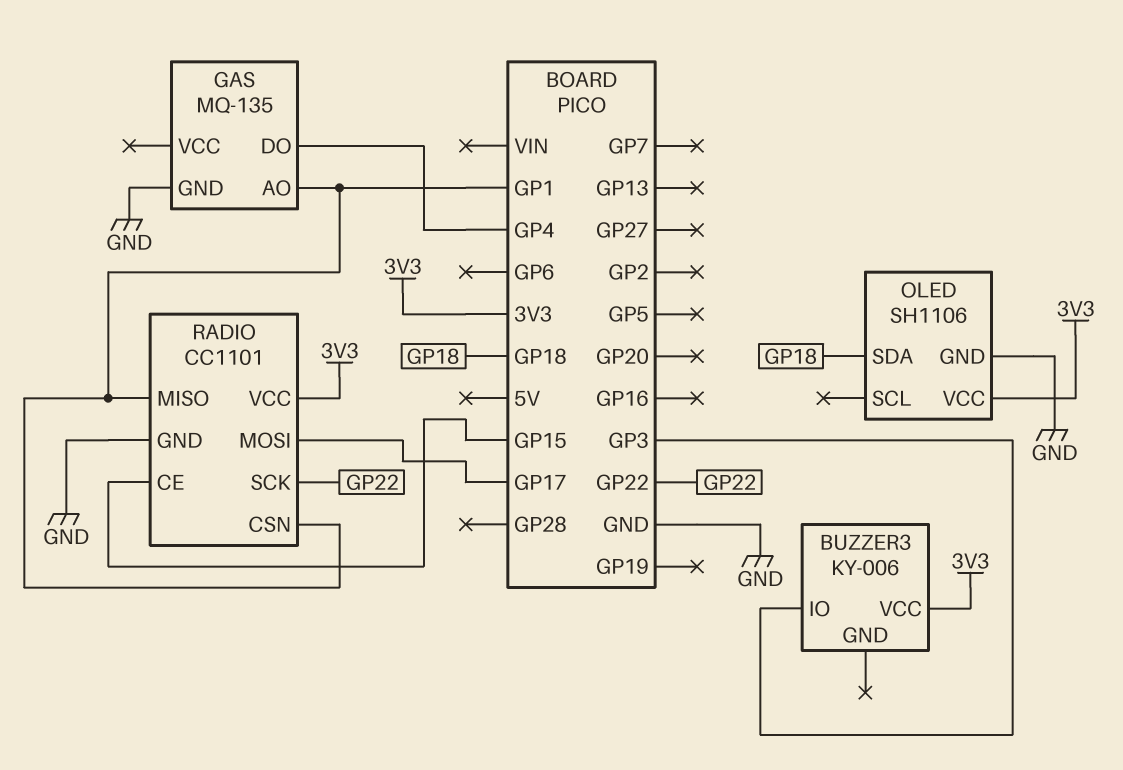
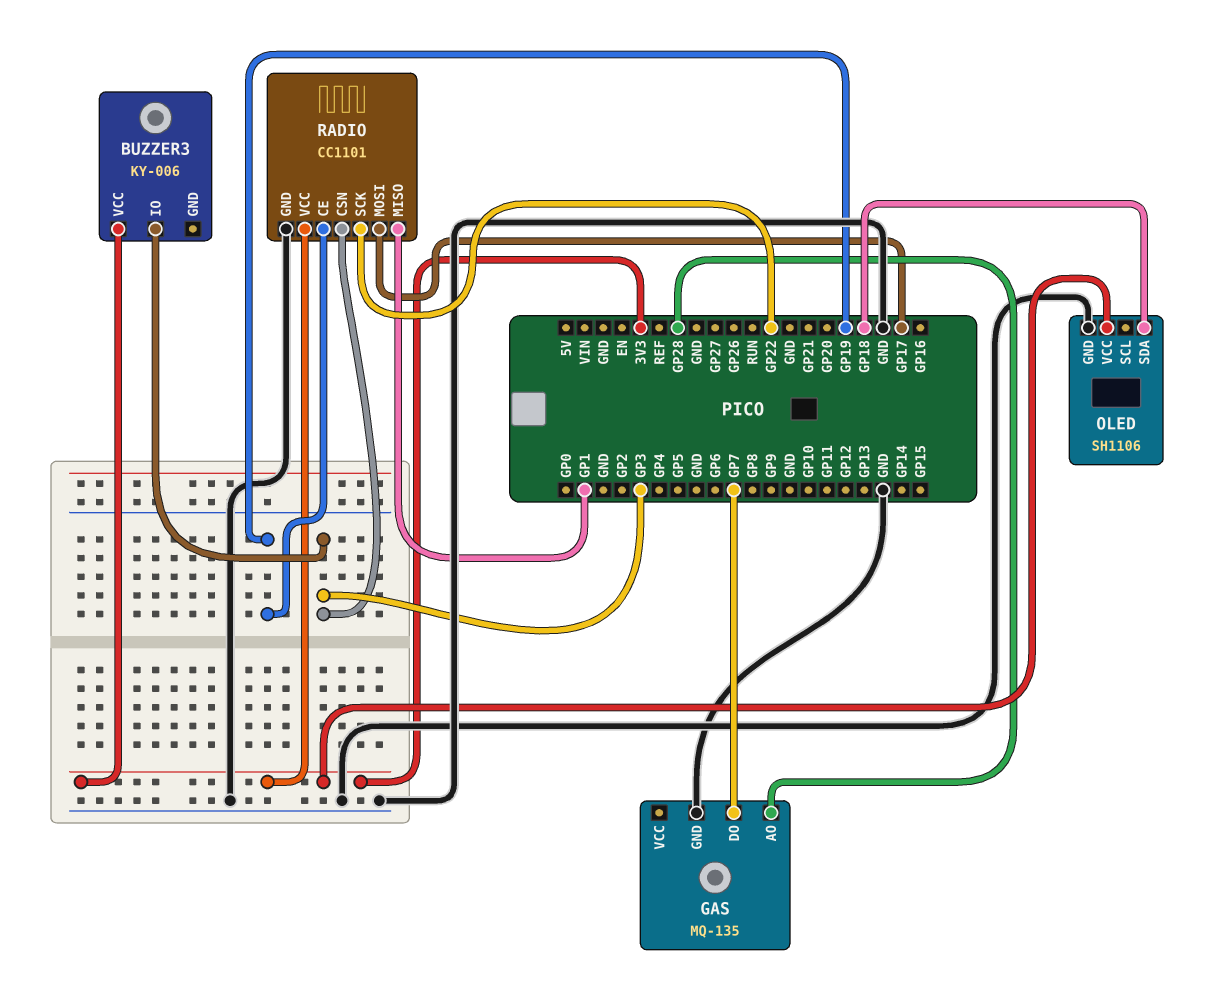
GAS pin AO: GP1 -> GP28
GAS pin DO: GP4 -> GP7
RADIO pin CE: GP15 -> GP19
RADIO pin CSN: GP1 -> GP3

